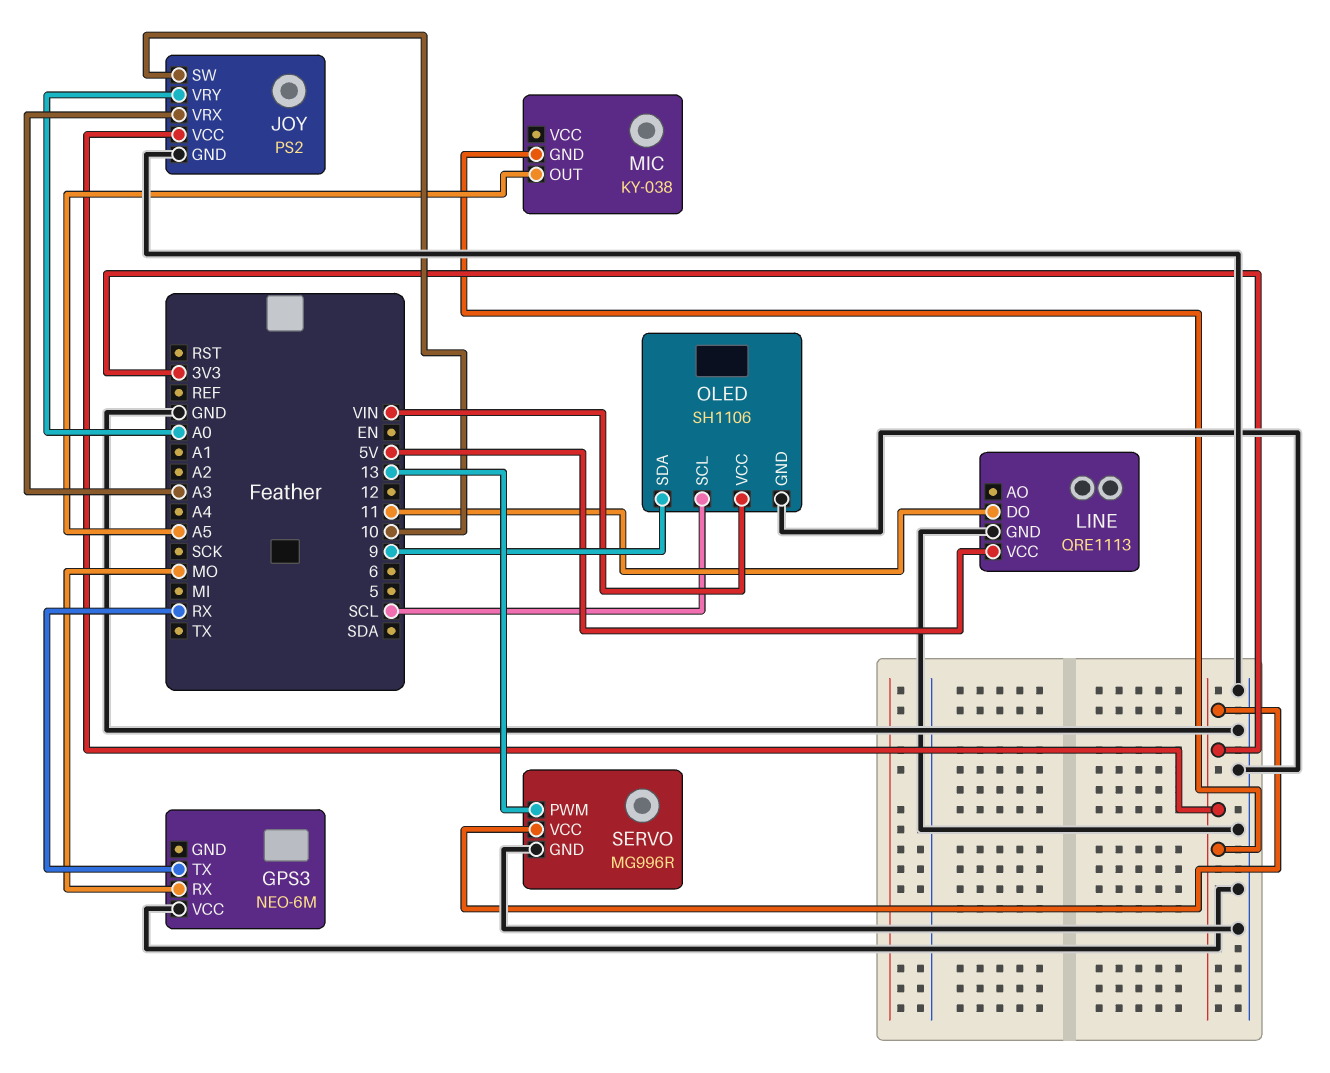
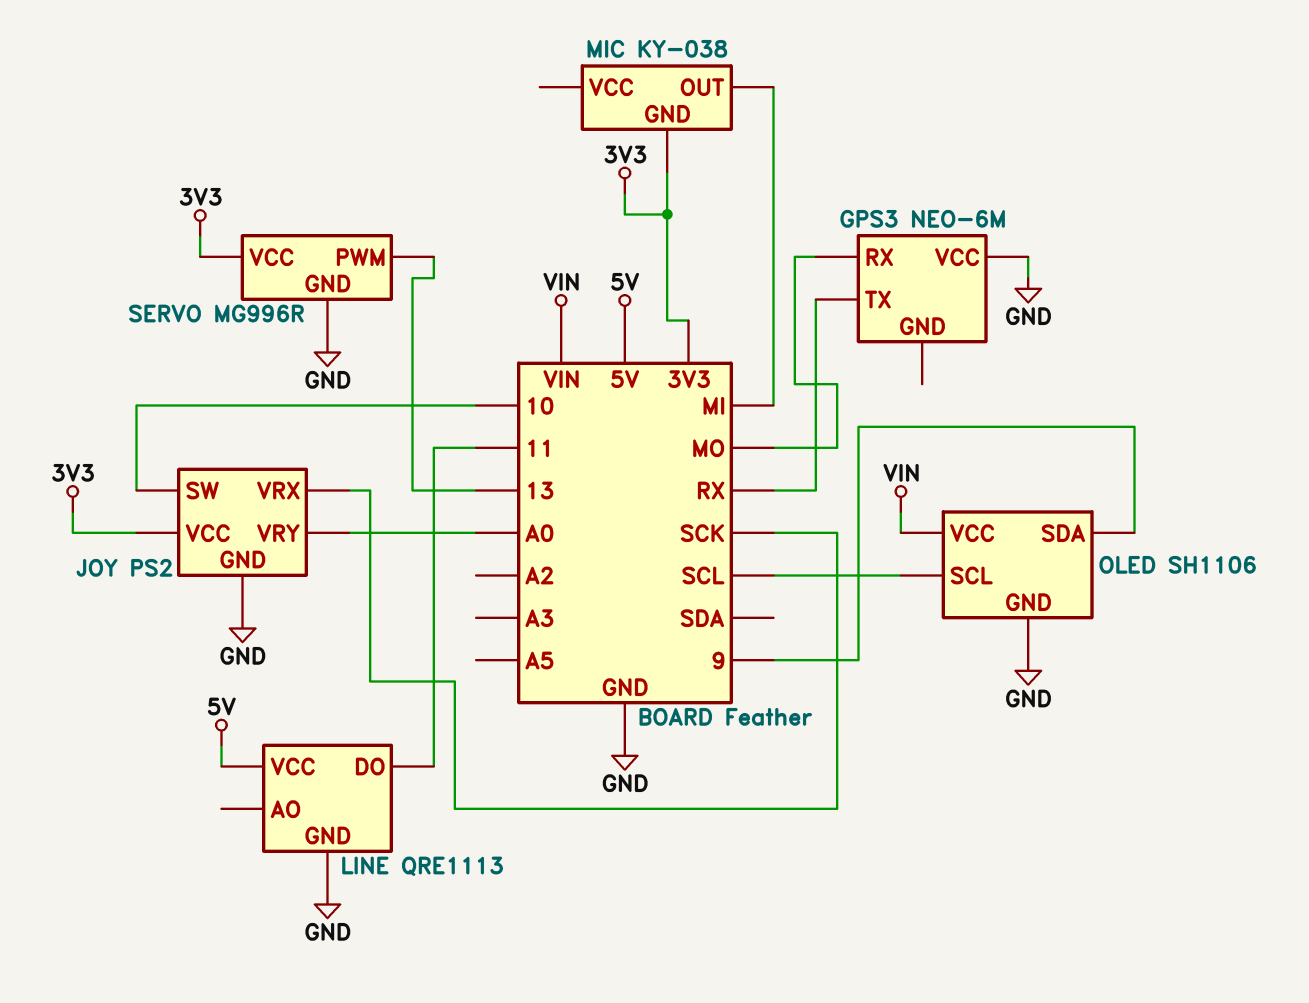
JOY pin VRX: A3 -> SCK
MIC pin OUT: A5 -> MI

